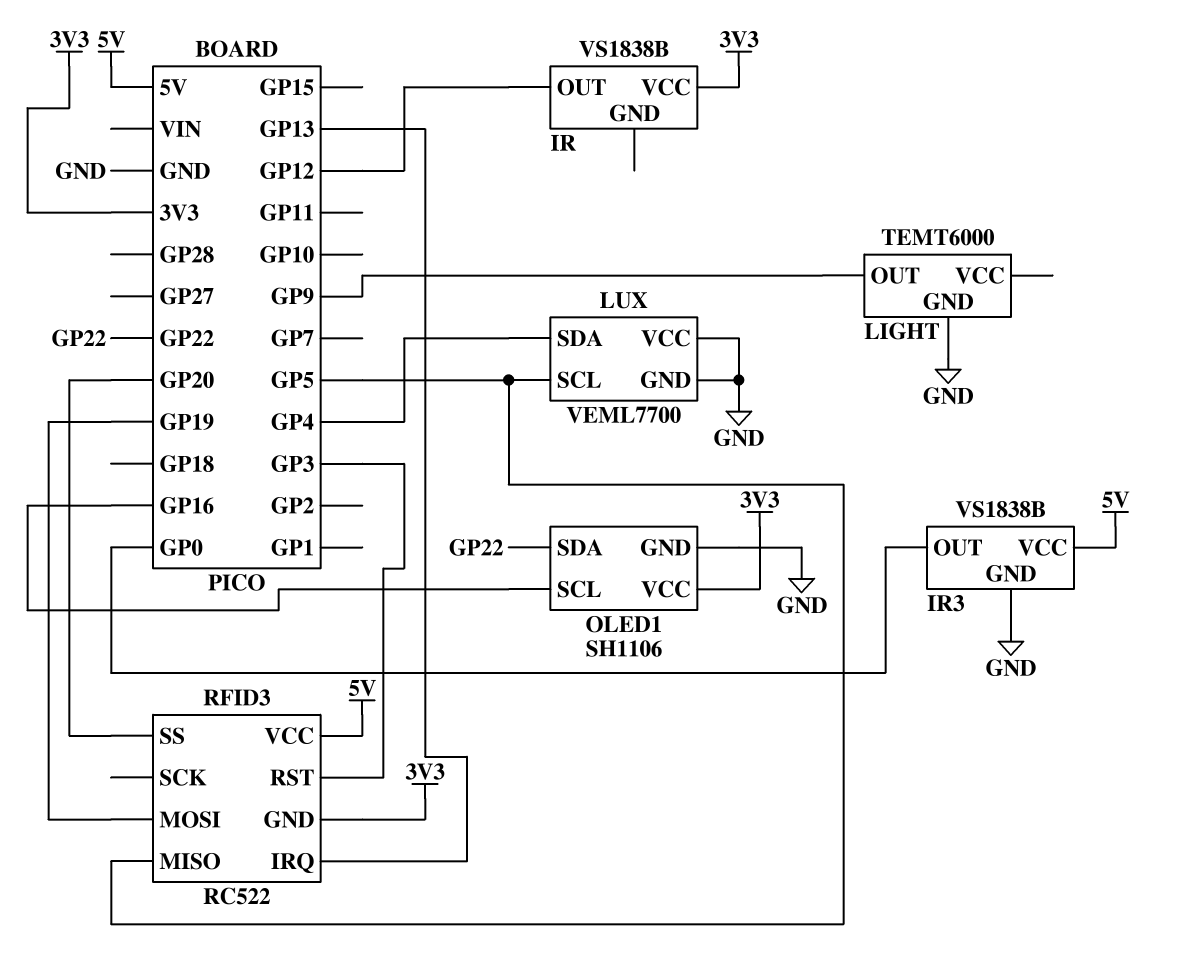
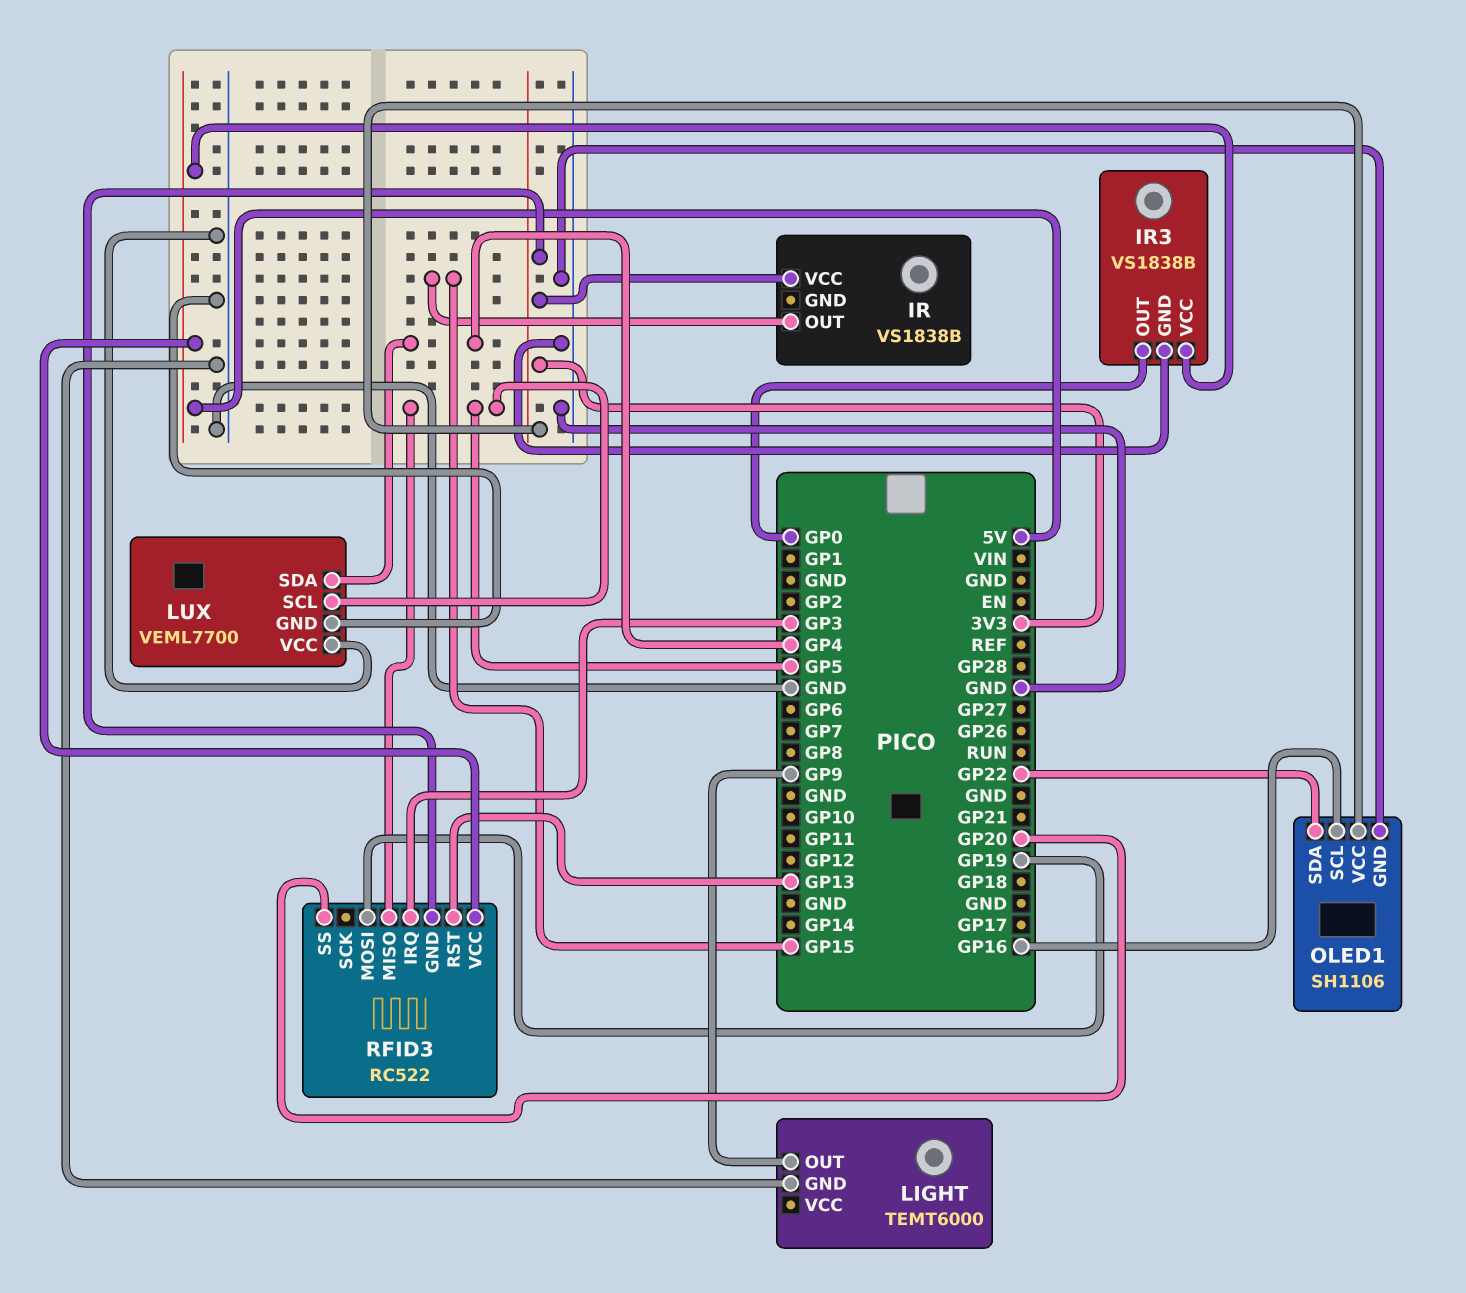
IR pin OUT: GP12 -> GP15
RFID3 pin IRQ: GP13 -> GP3
RFID3 pin RST: GP3 -> GP13

